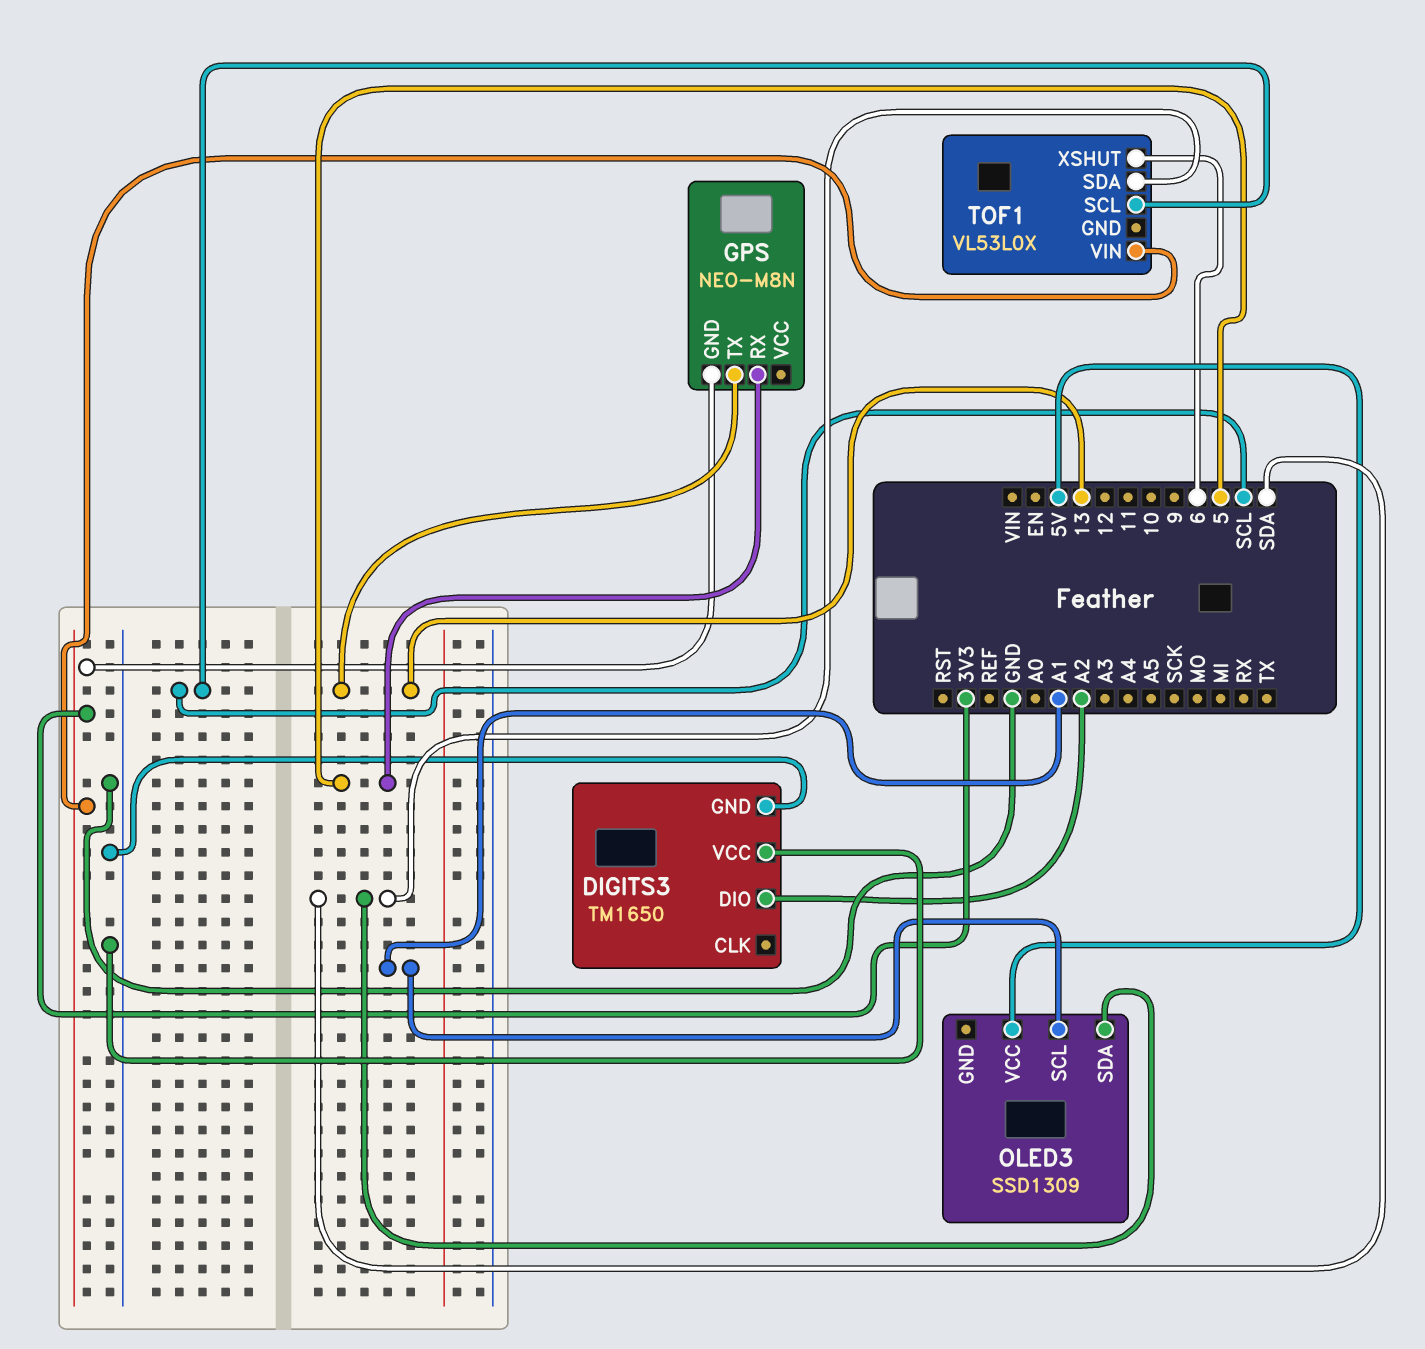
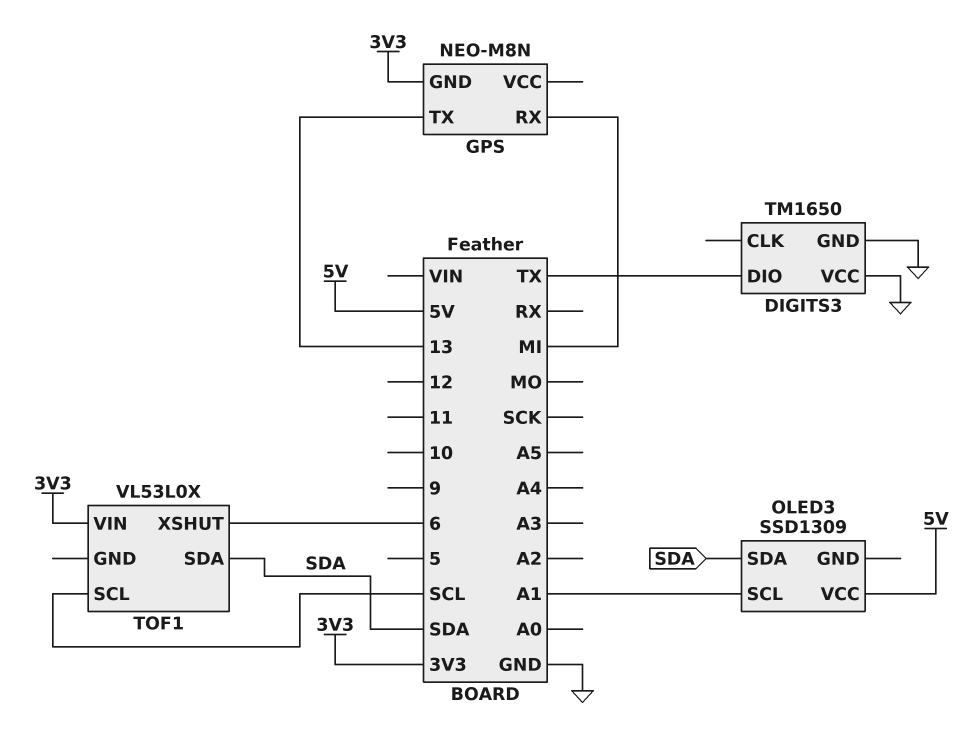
DIGITS3 pin DIO: A2 -> TX
GPS pin RX: 5 -> MI

